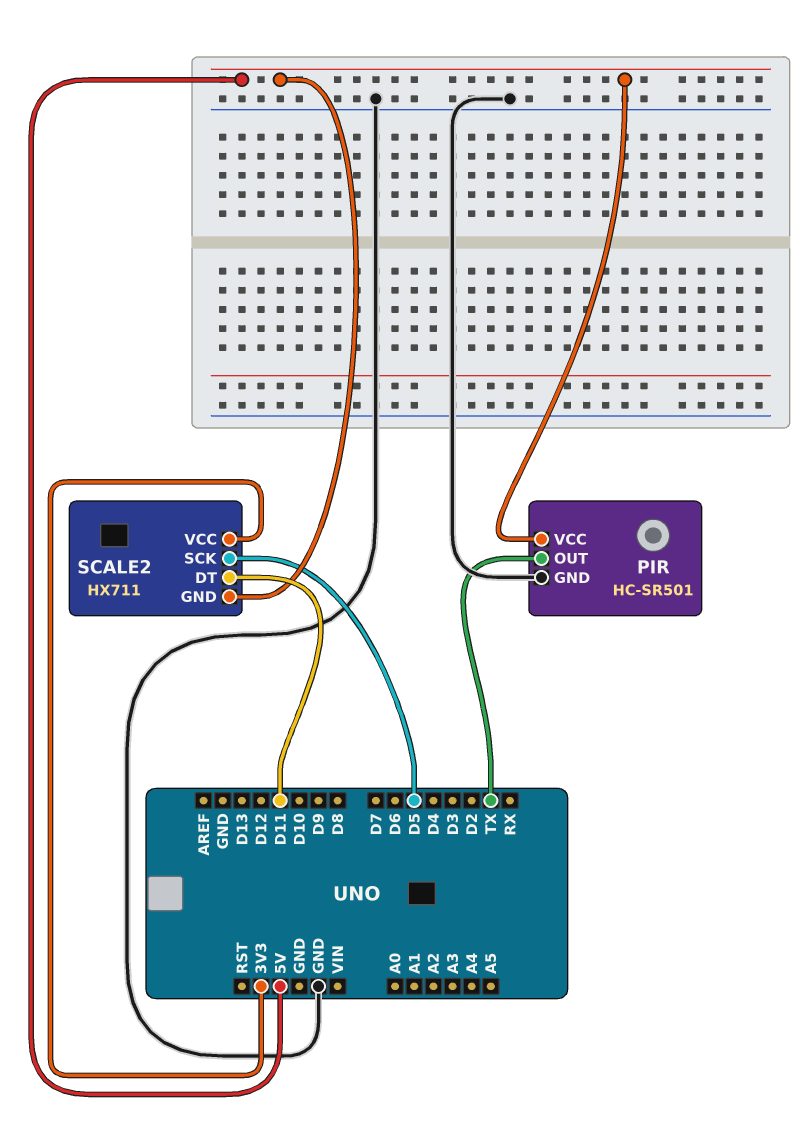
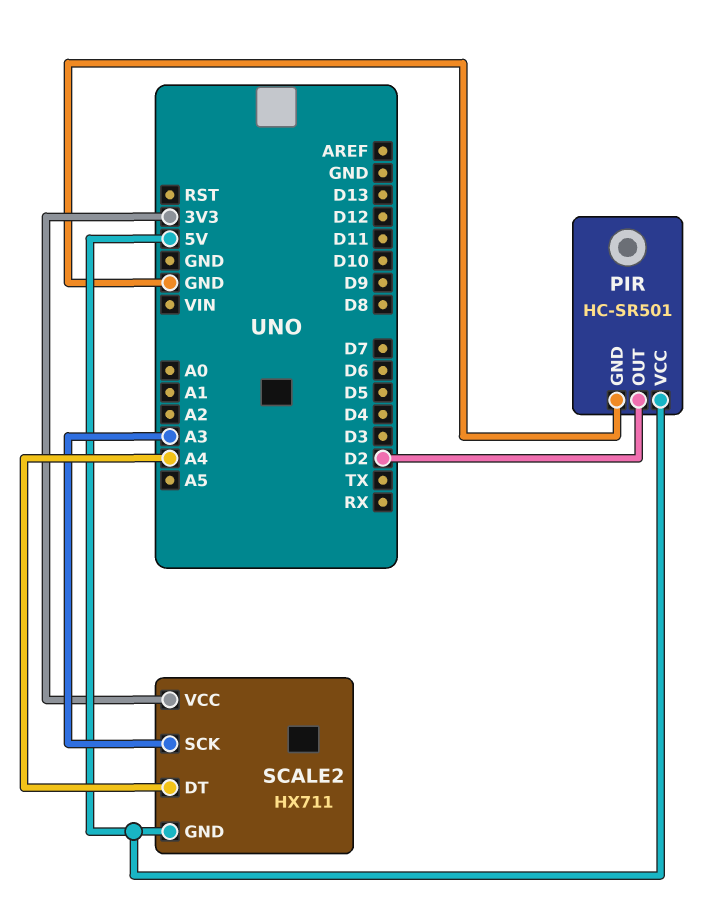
PIR pin OUT: TX -> D2
SCALE2 pin DT: D11 -> A4
SCALE2 pin SCK: D5 -> A3

